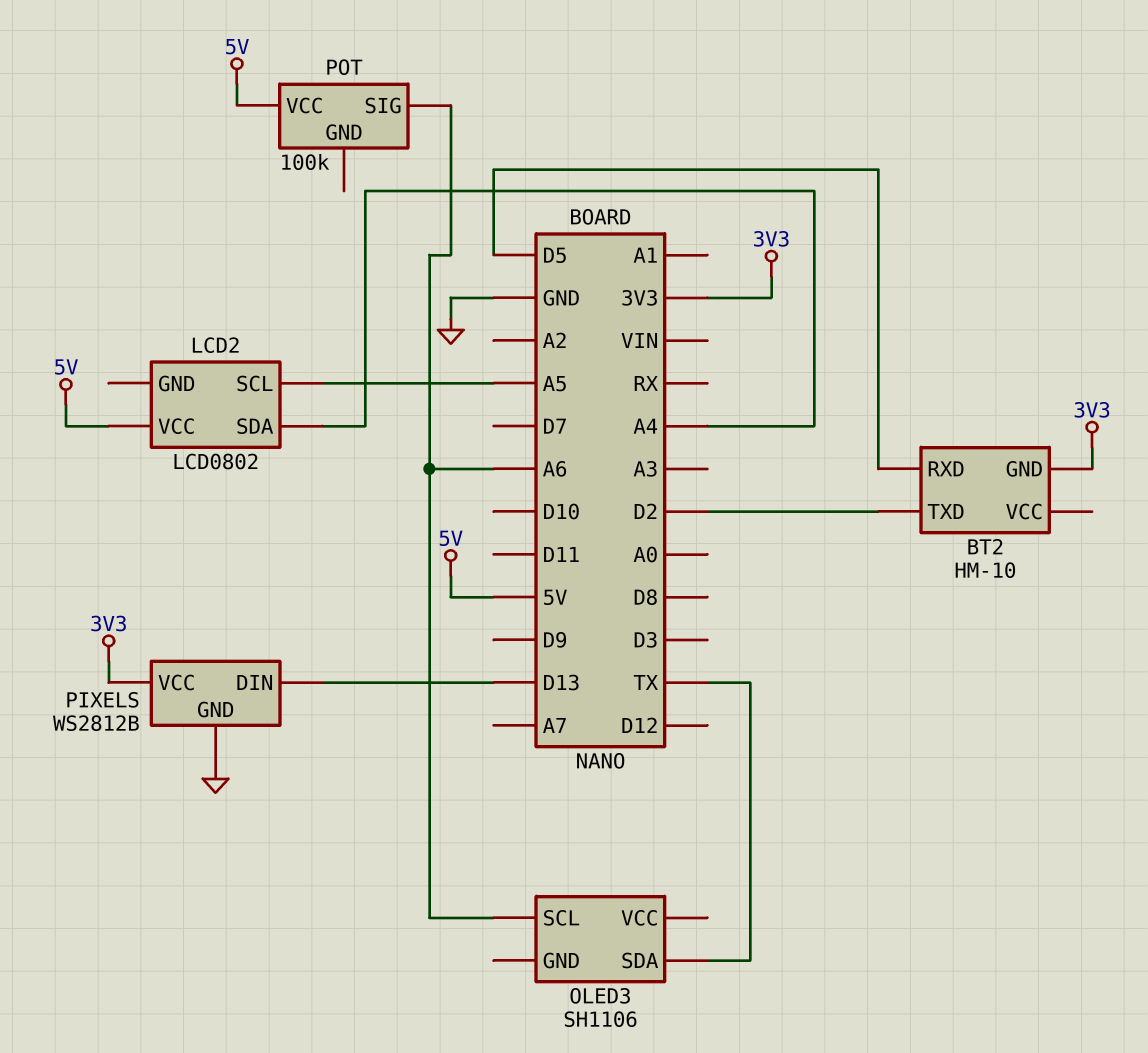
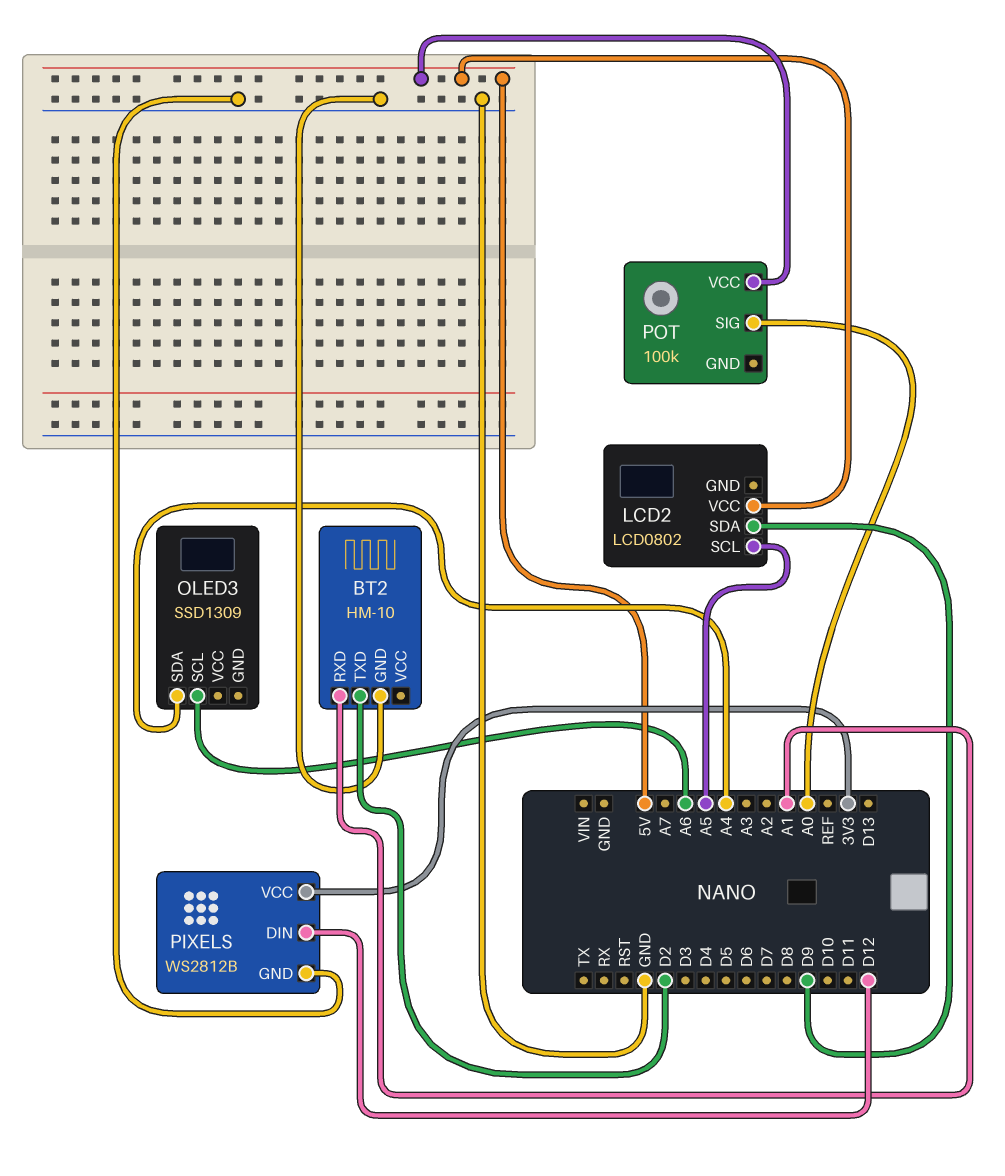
BT2 pin GND: 3V3 -> GND
BT2 pin RXD: D5 -> A1
LCD2 pin SDA: A4 -> D9
OLED3: SH1106 -> SSD1309
OLED3 pin SDA: TX -> A4
PIXELS pin DIN: D13 -> D12
POT pin SIG: A6 -> A0

